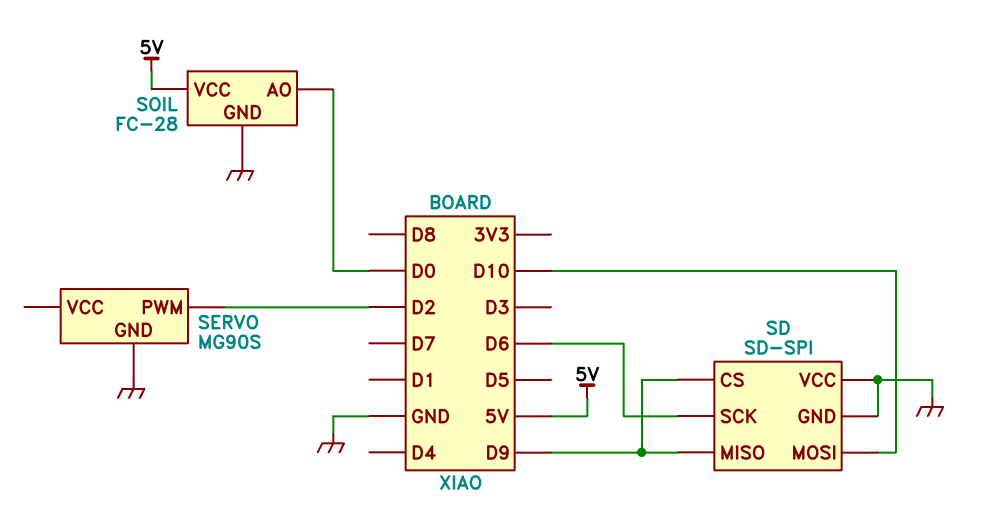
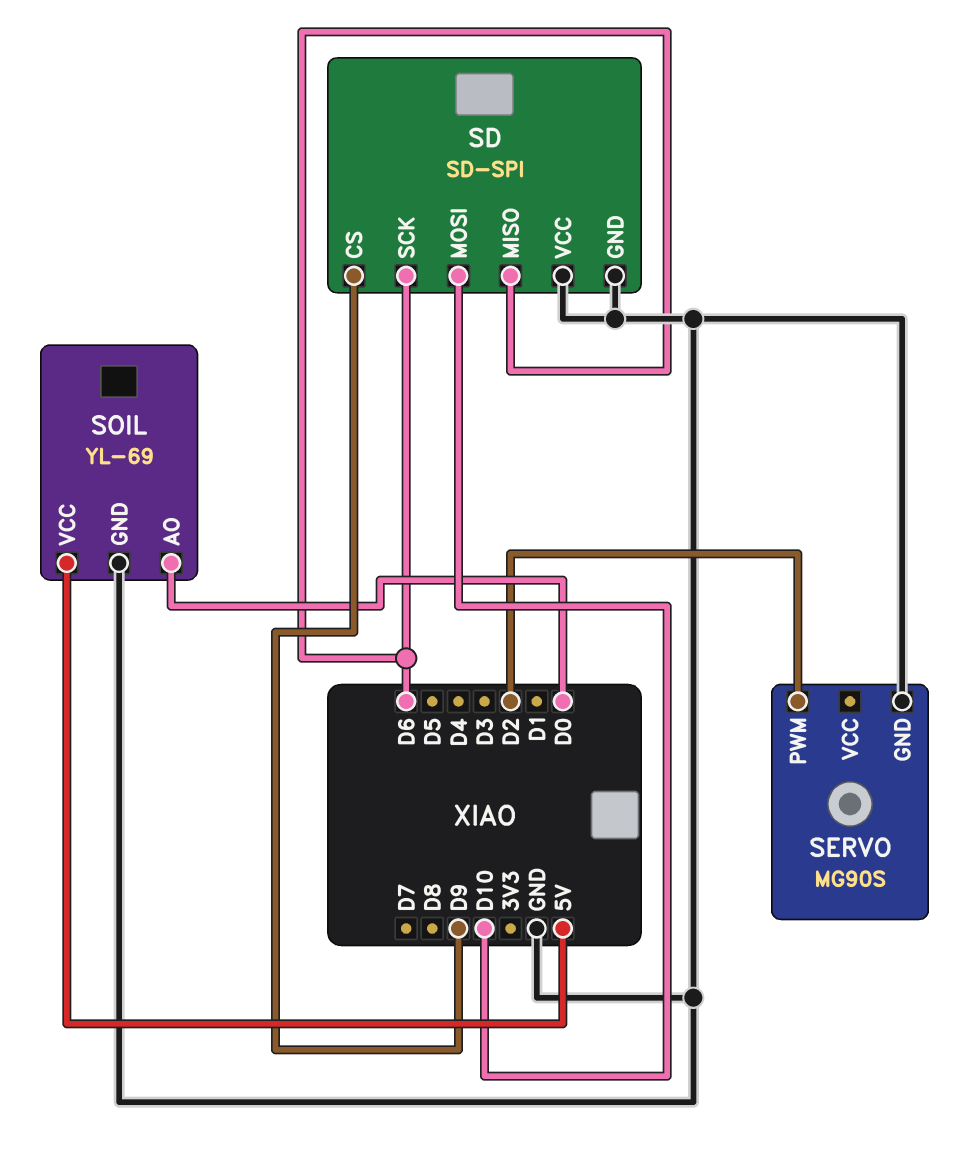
SD pin MISO: D9 -> D6
SOIL: FC-28 -> YL-69

